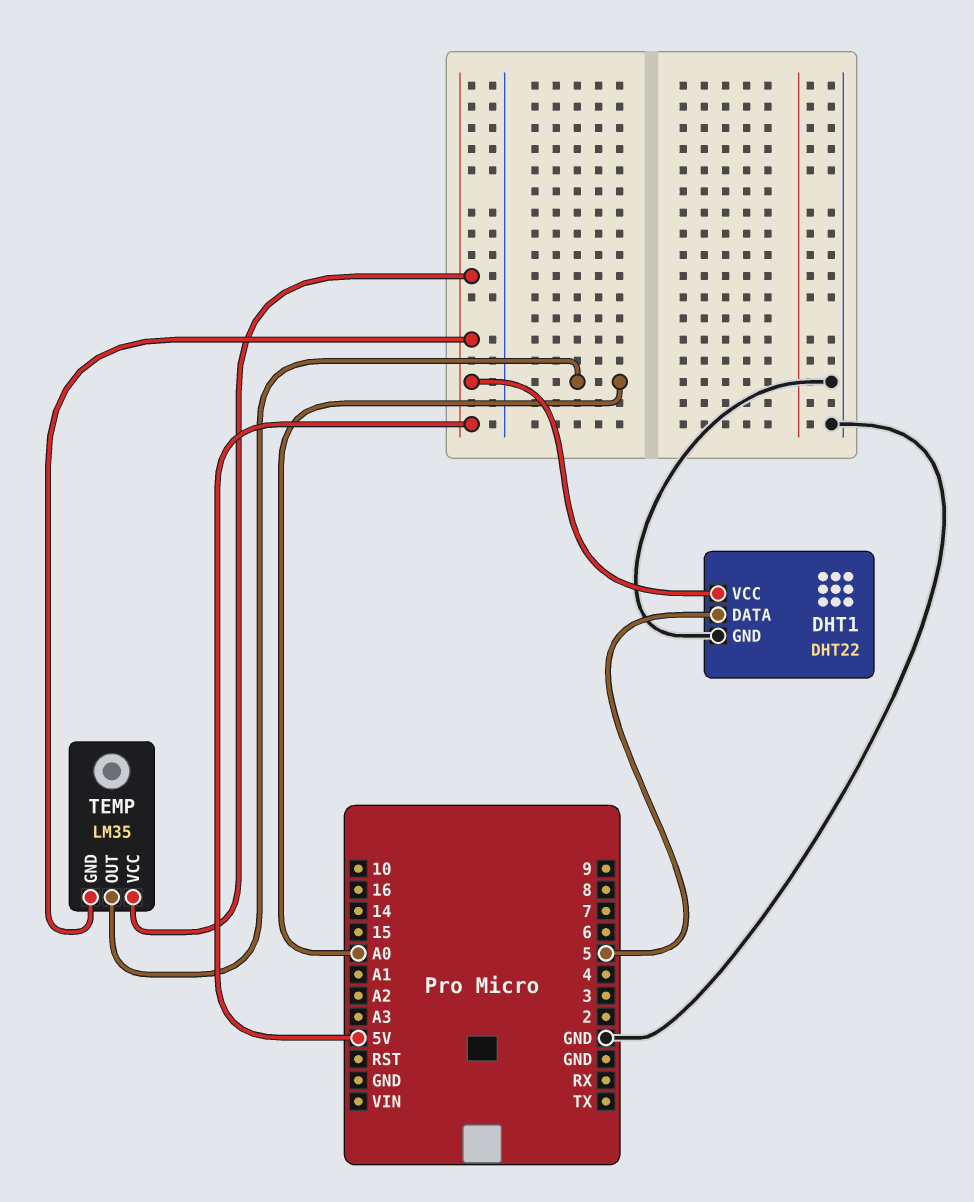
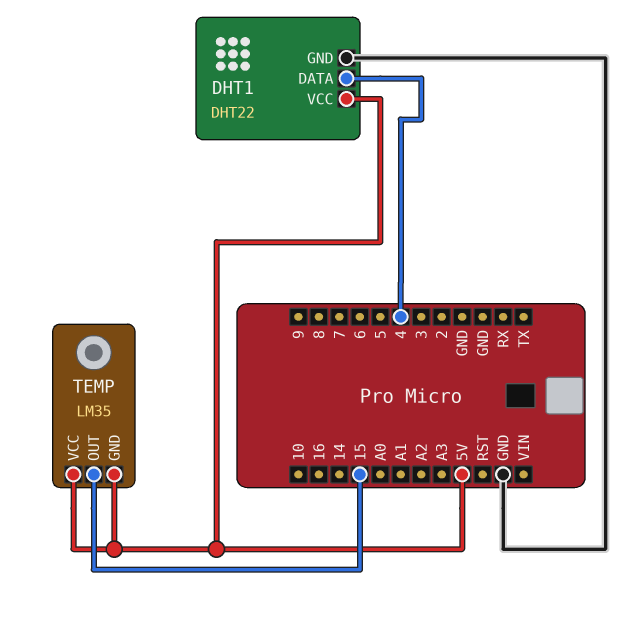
DHT1 pin DATA: 5 -> 4
TEMP pin OUT: A0 -> 15

